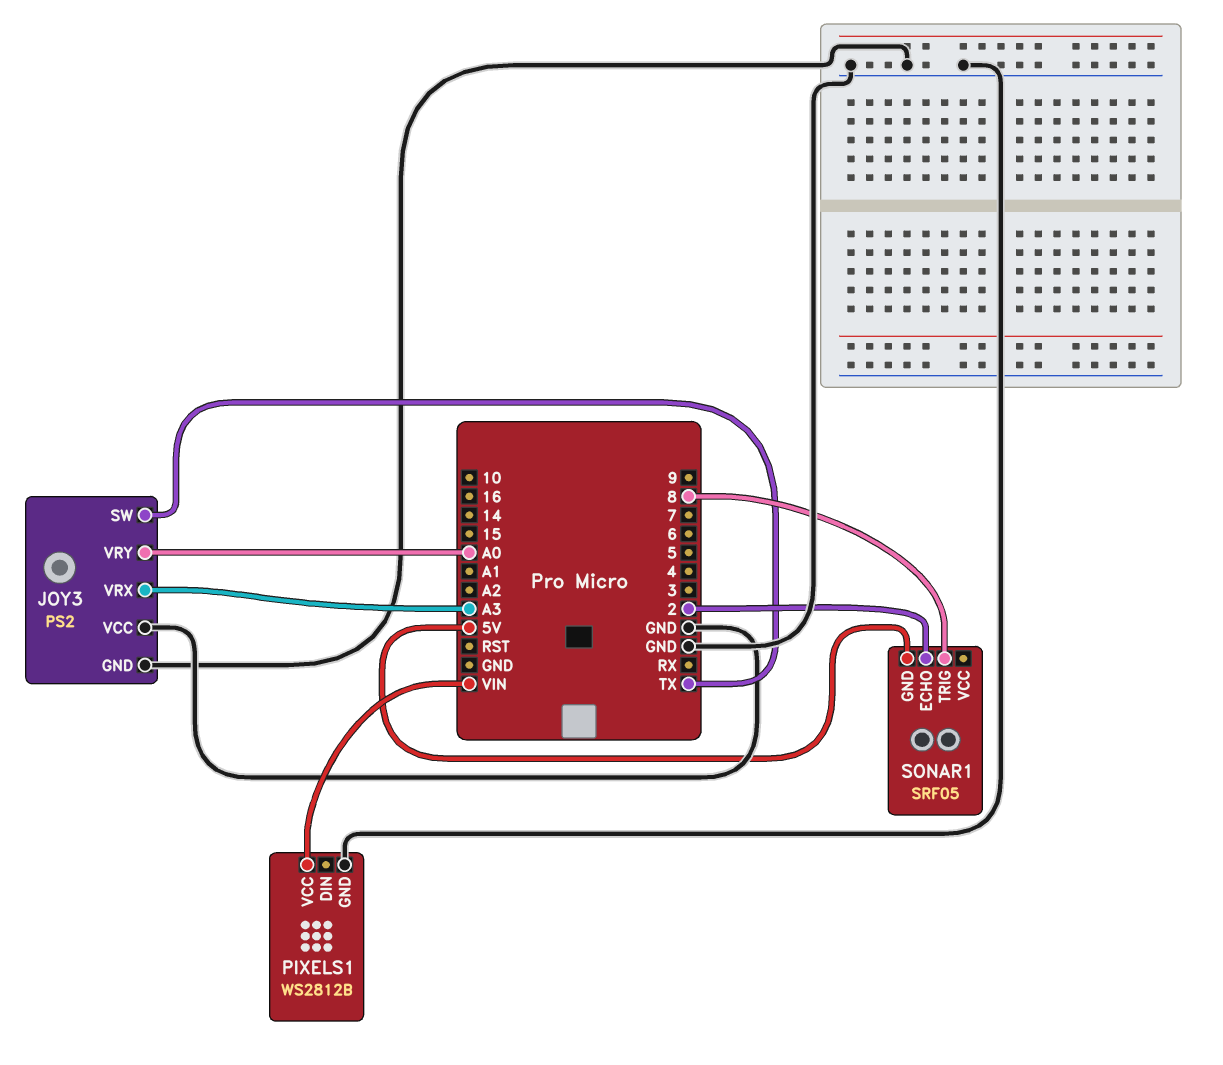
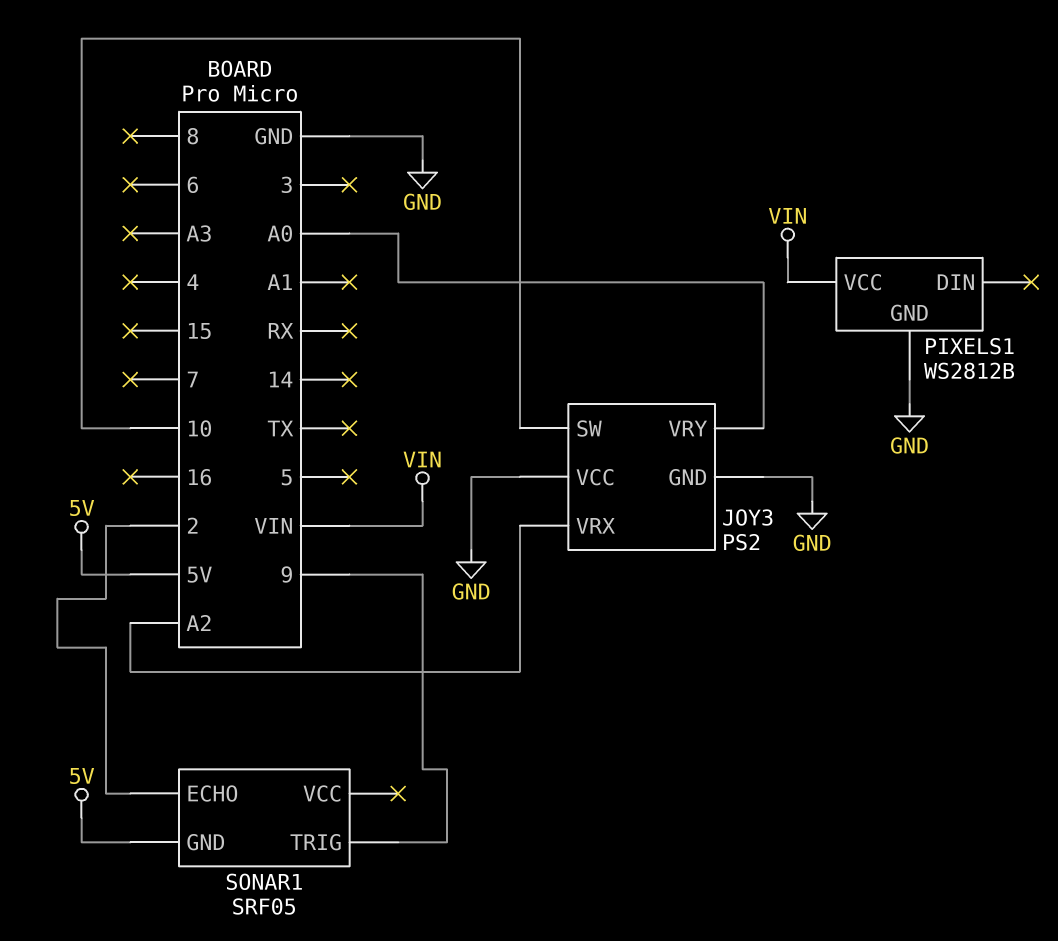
JOY3 pin SW: TX -> 10
JOY3 pin VRX: A3 -> A2
SONAR1 pin TRIG: 8 -> 9

